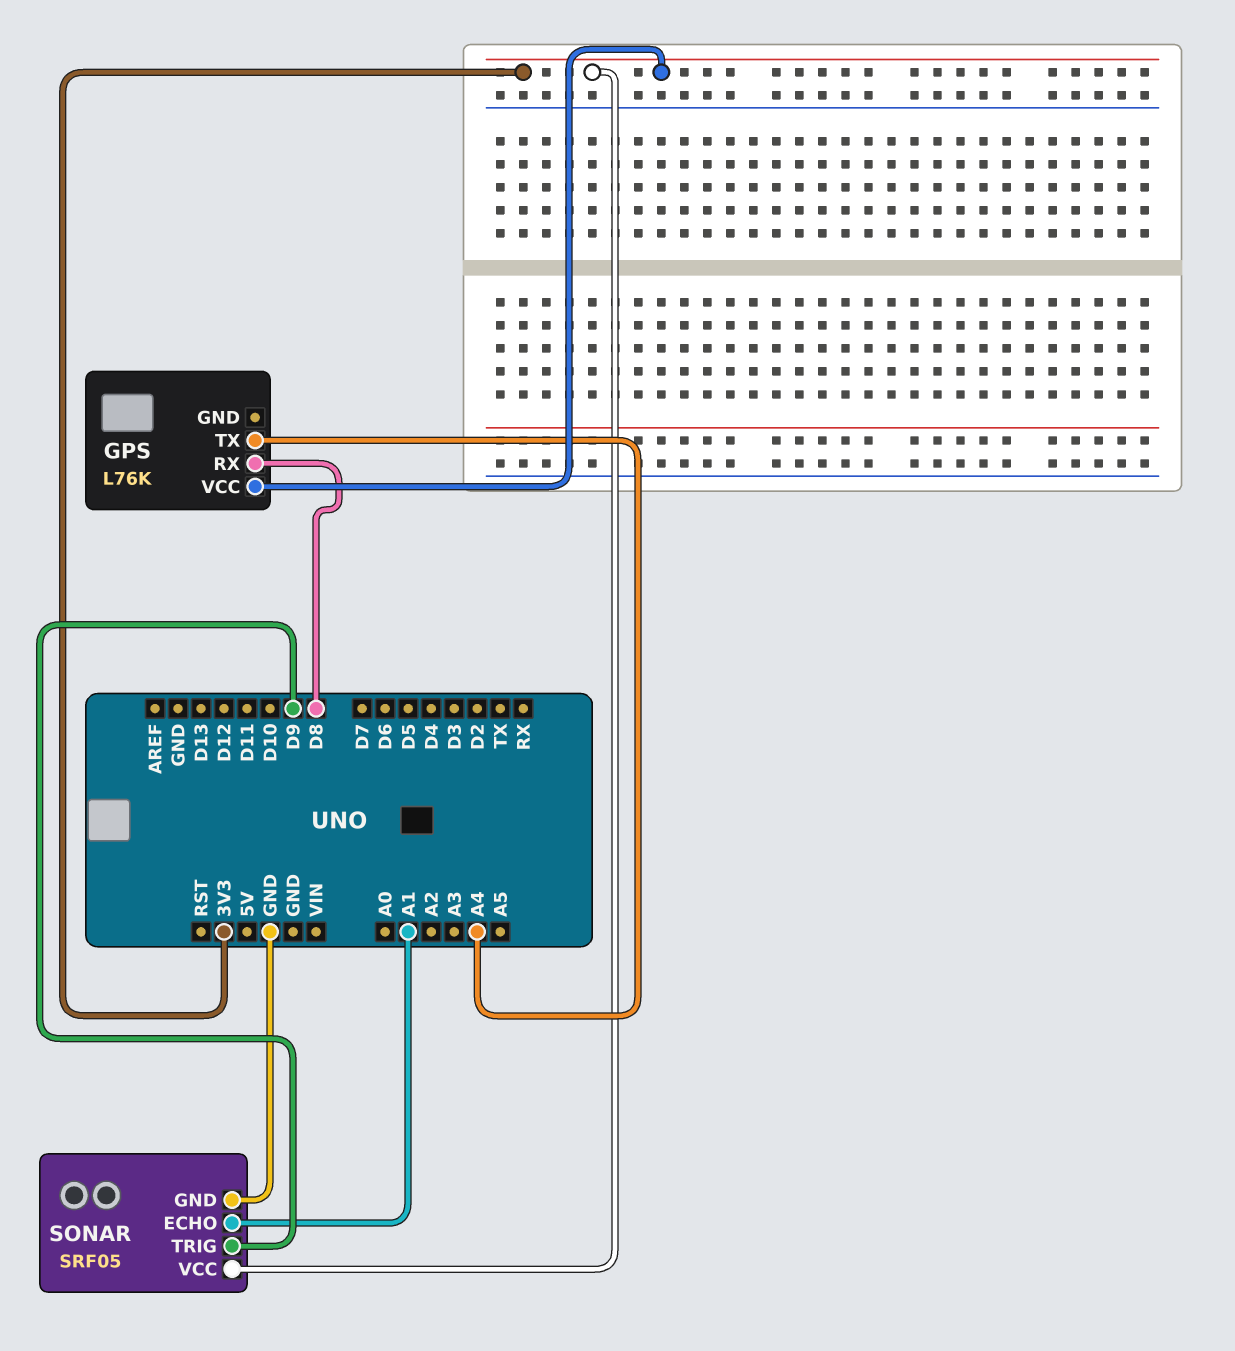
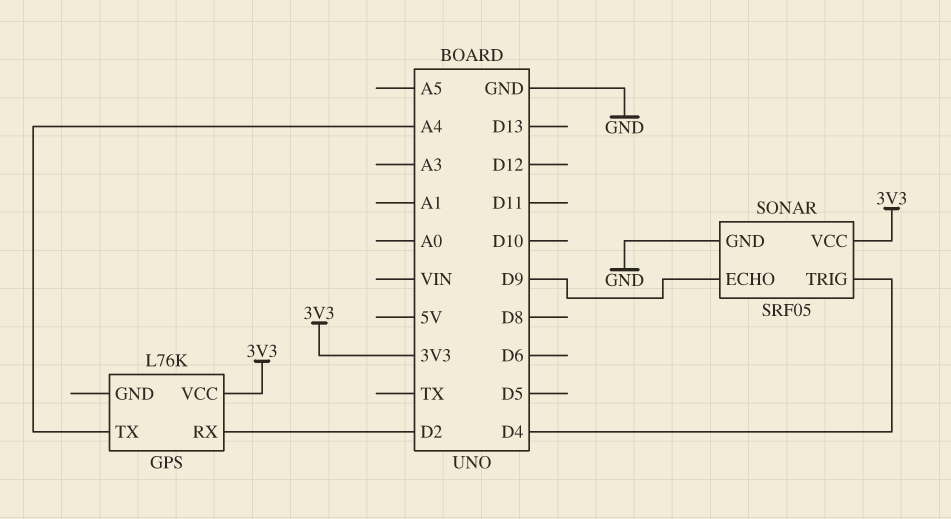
GPS pin RX: D8 -> D2
SONAR pin ECHO: A1 -> D9
SONAR pin TRIG: D9 -> D4

